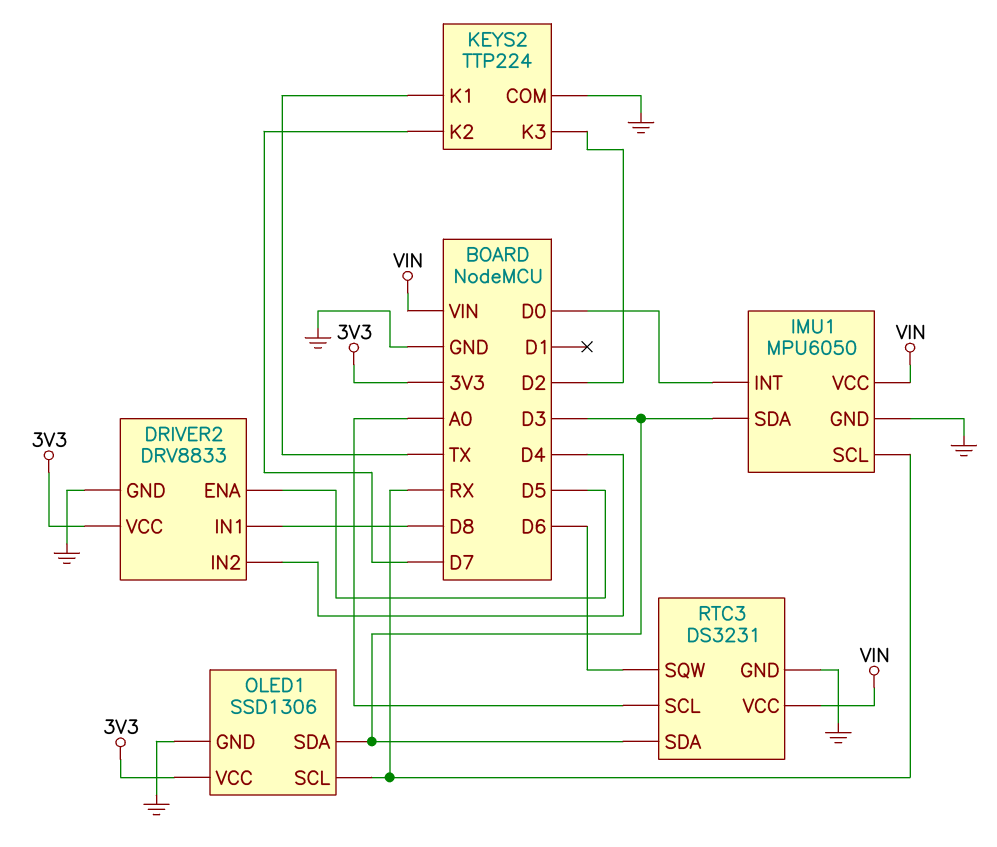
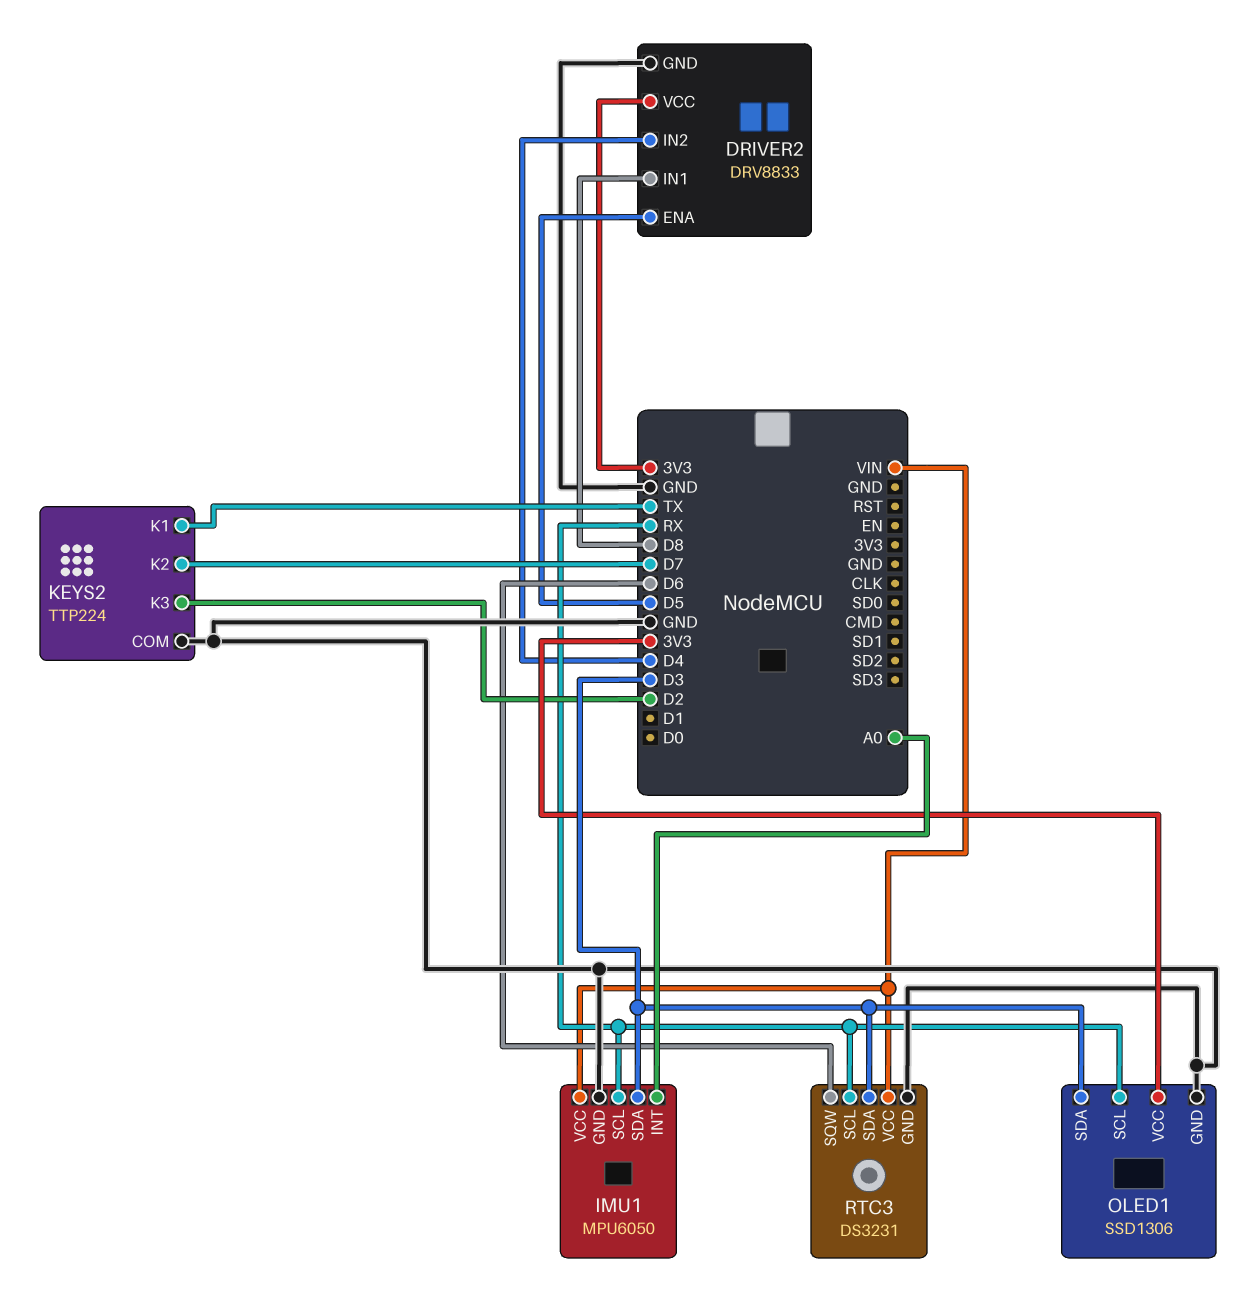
IMU1 pin INT: D0 -> A0
RTC3 pin SCL: A0 -> RX

